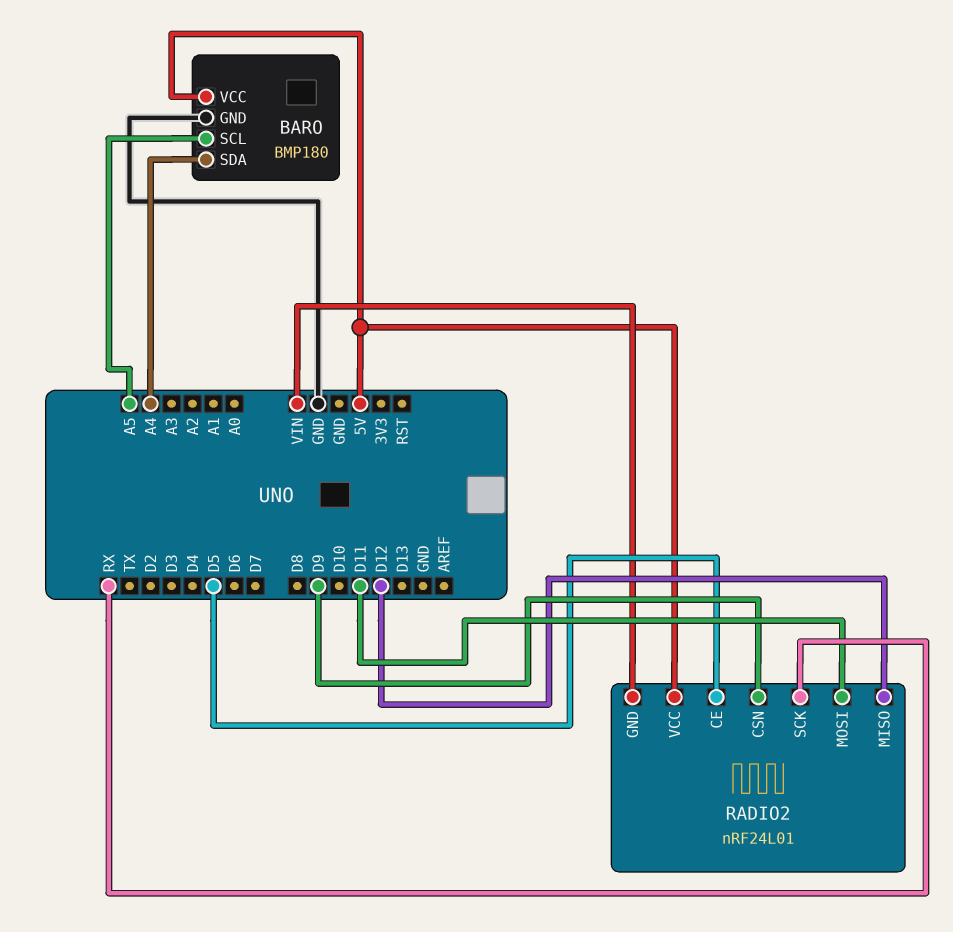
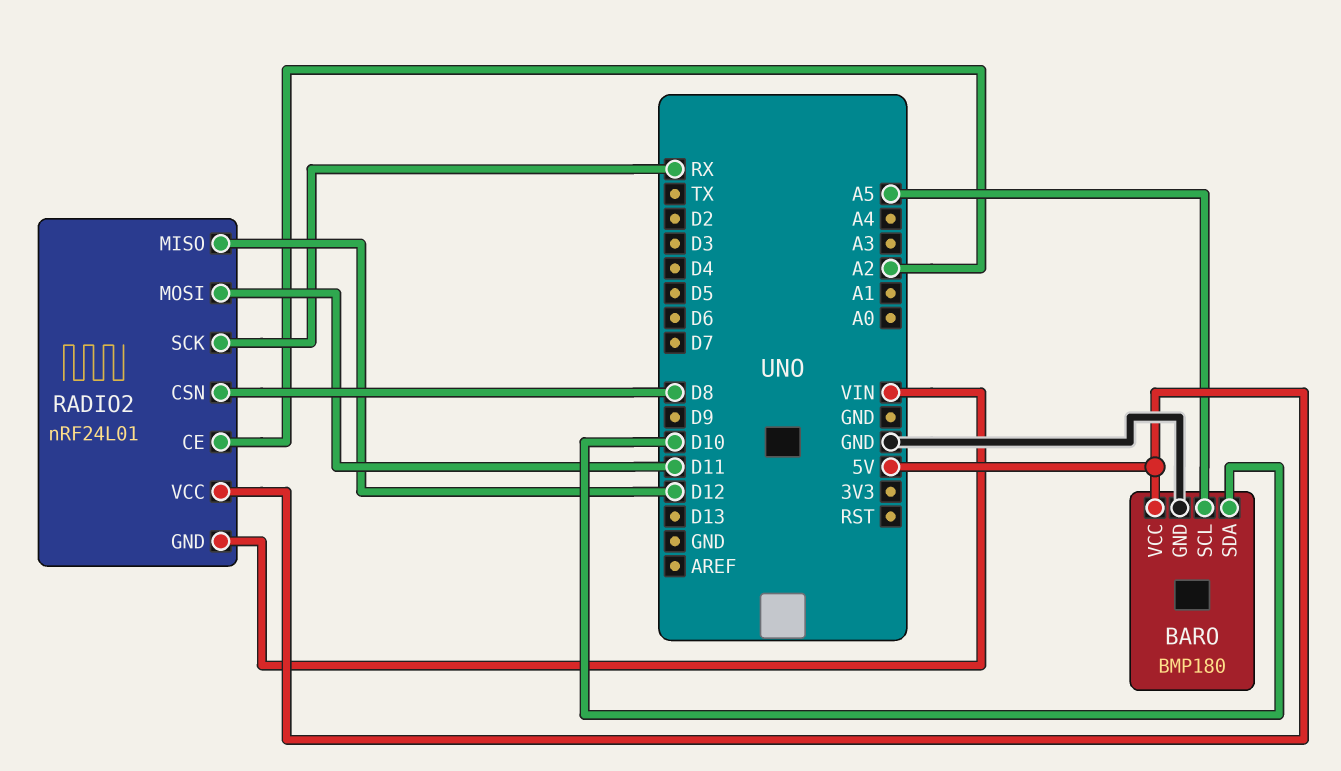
BARO pin SDA: A4 -> D10
RADIO2 pin CE: D5 -> A2
RADIO2 pin CSN: D9 -> D8

